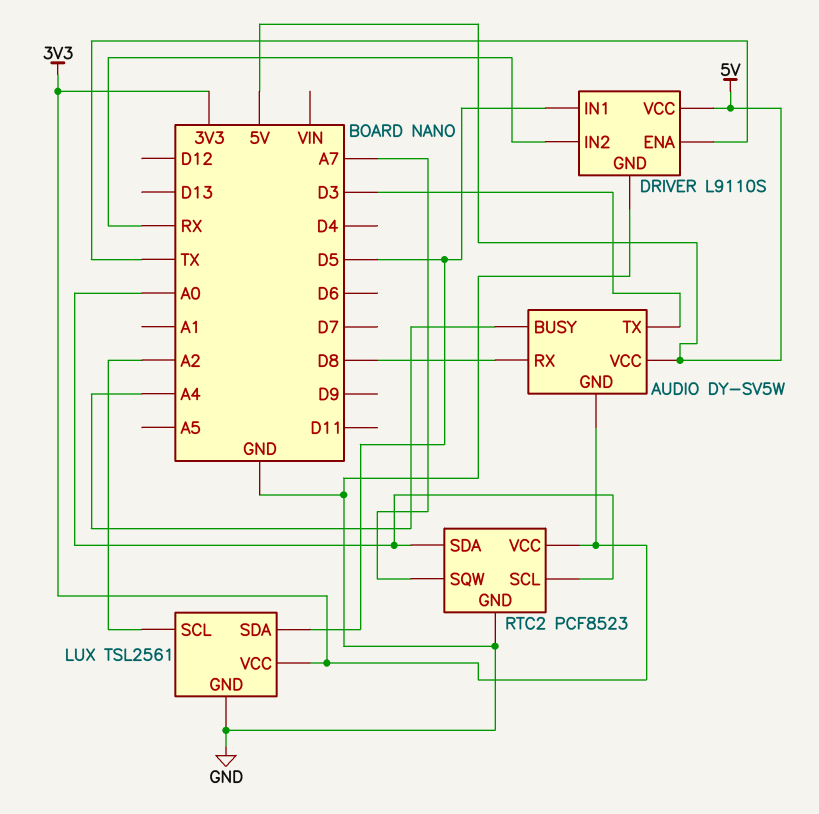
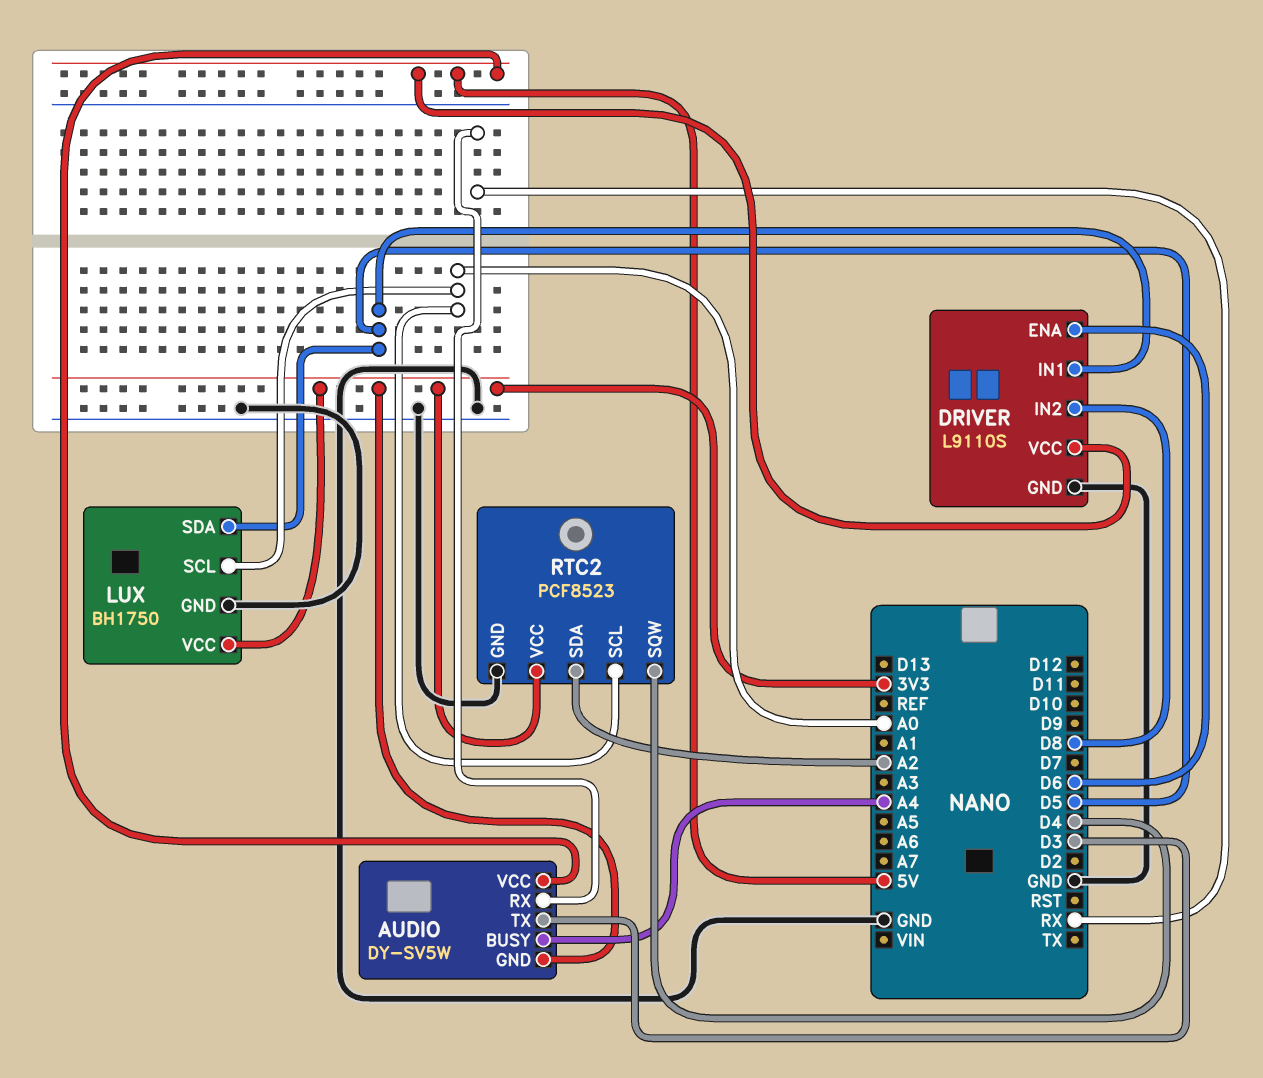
AUDIO pin RX: D8 -> RX
DRIVER pin ENA: TX -> D6
DRIVER pin IN2: RX -> D8
LUX: TSL2561 -> BH1750
LUX pin SCL: A2 -> A0
RTC2 pin SDA: A0 -> A2
RTC2 pin SQW: A7 -> D4

